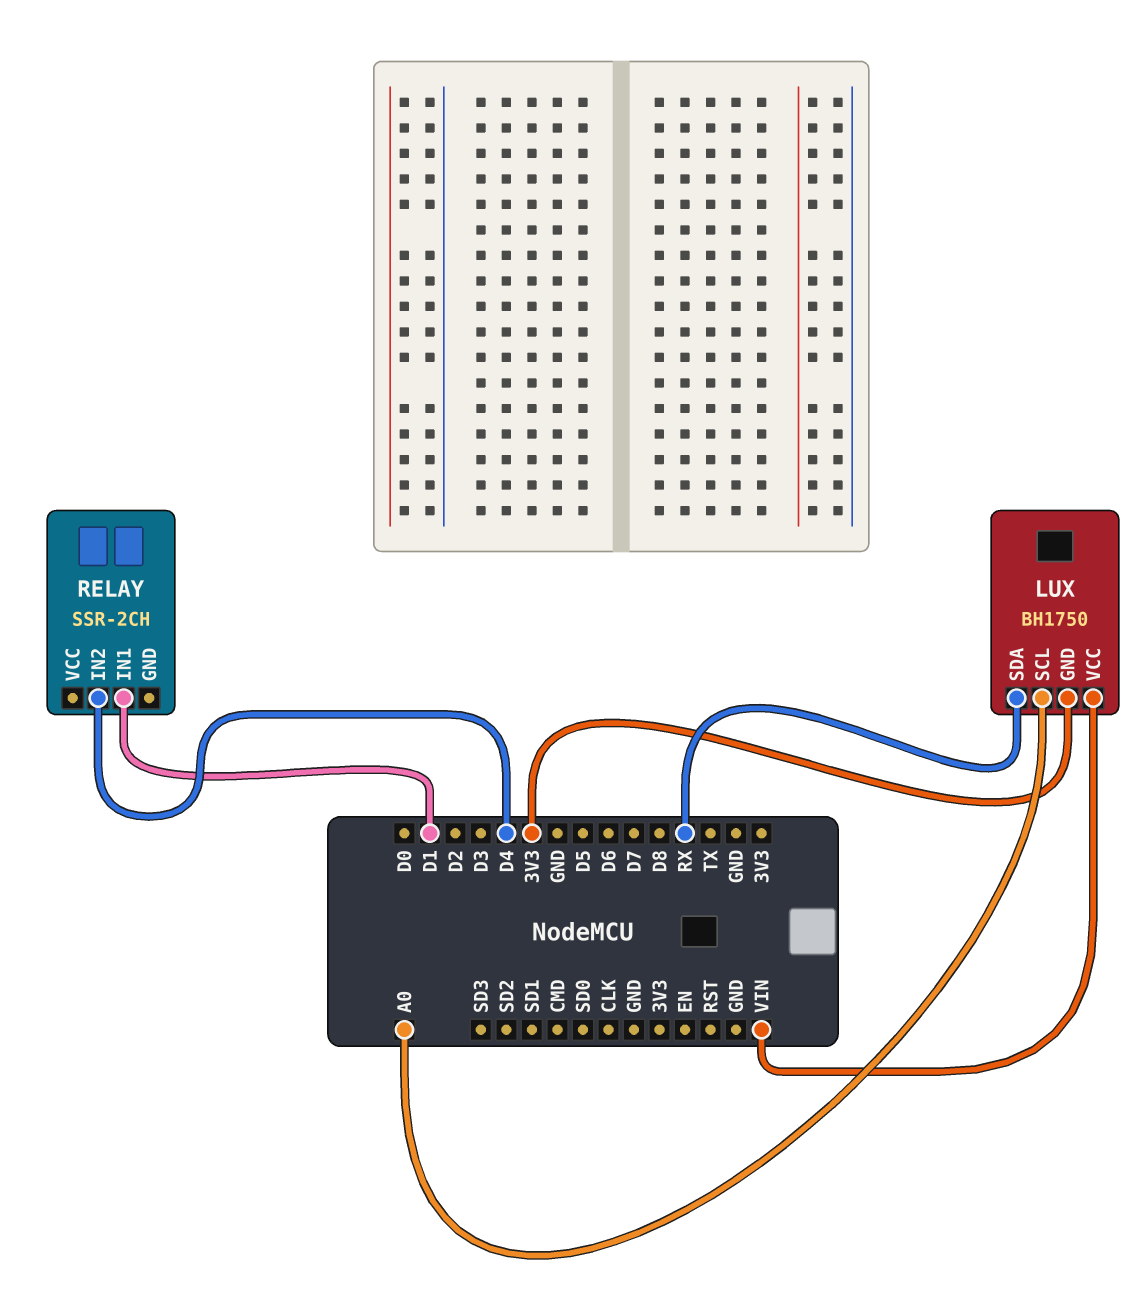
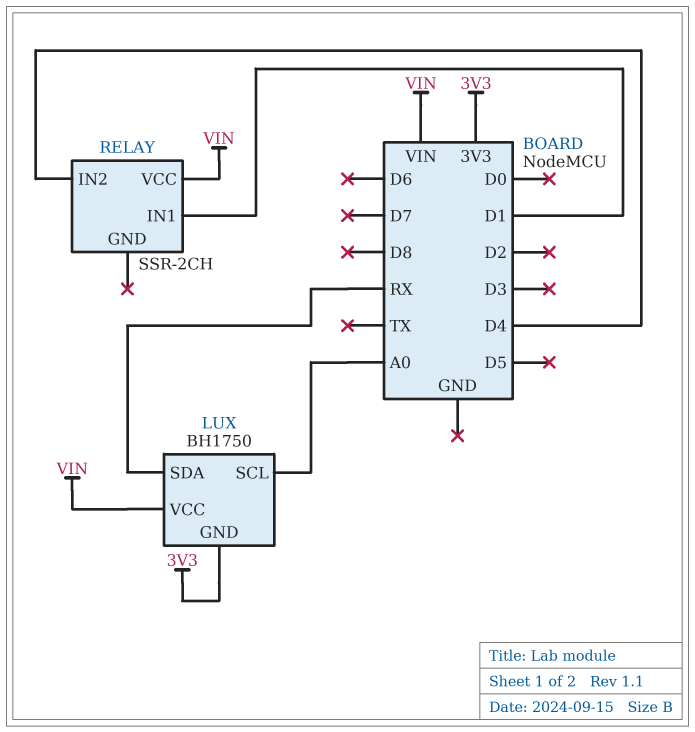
RELAY pin VCC: none -> VIN

